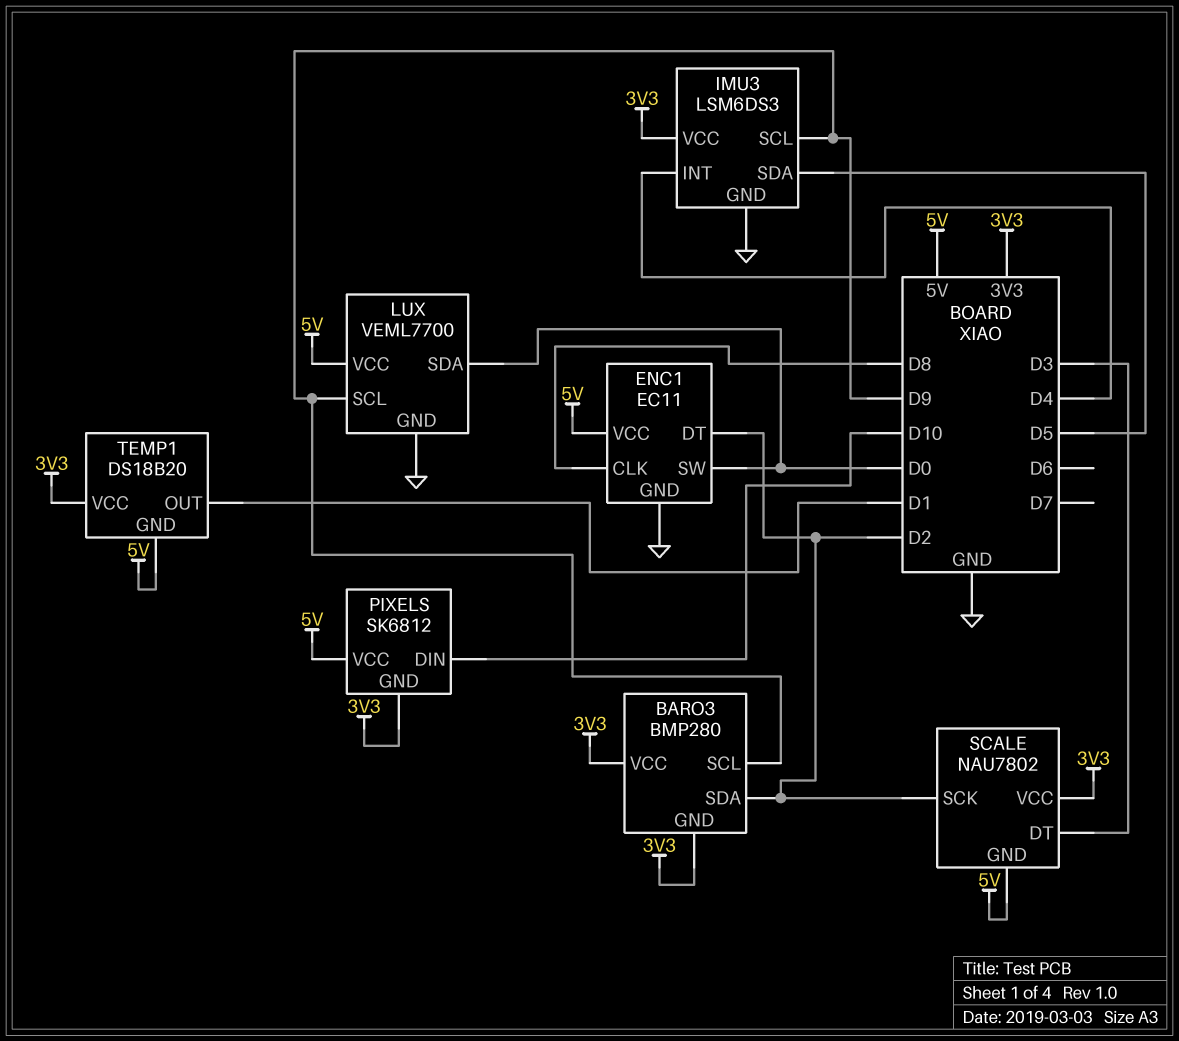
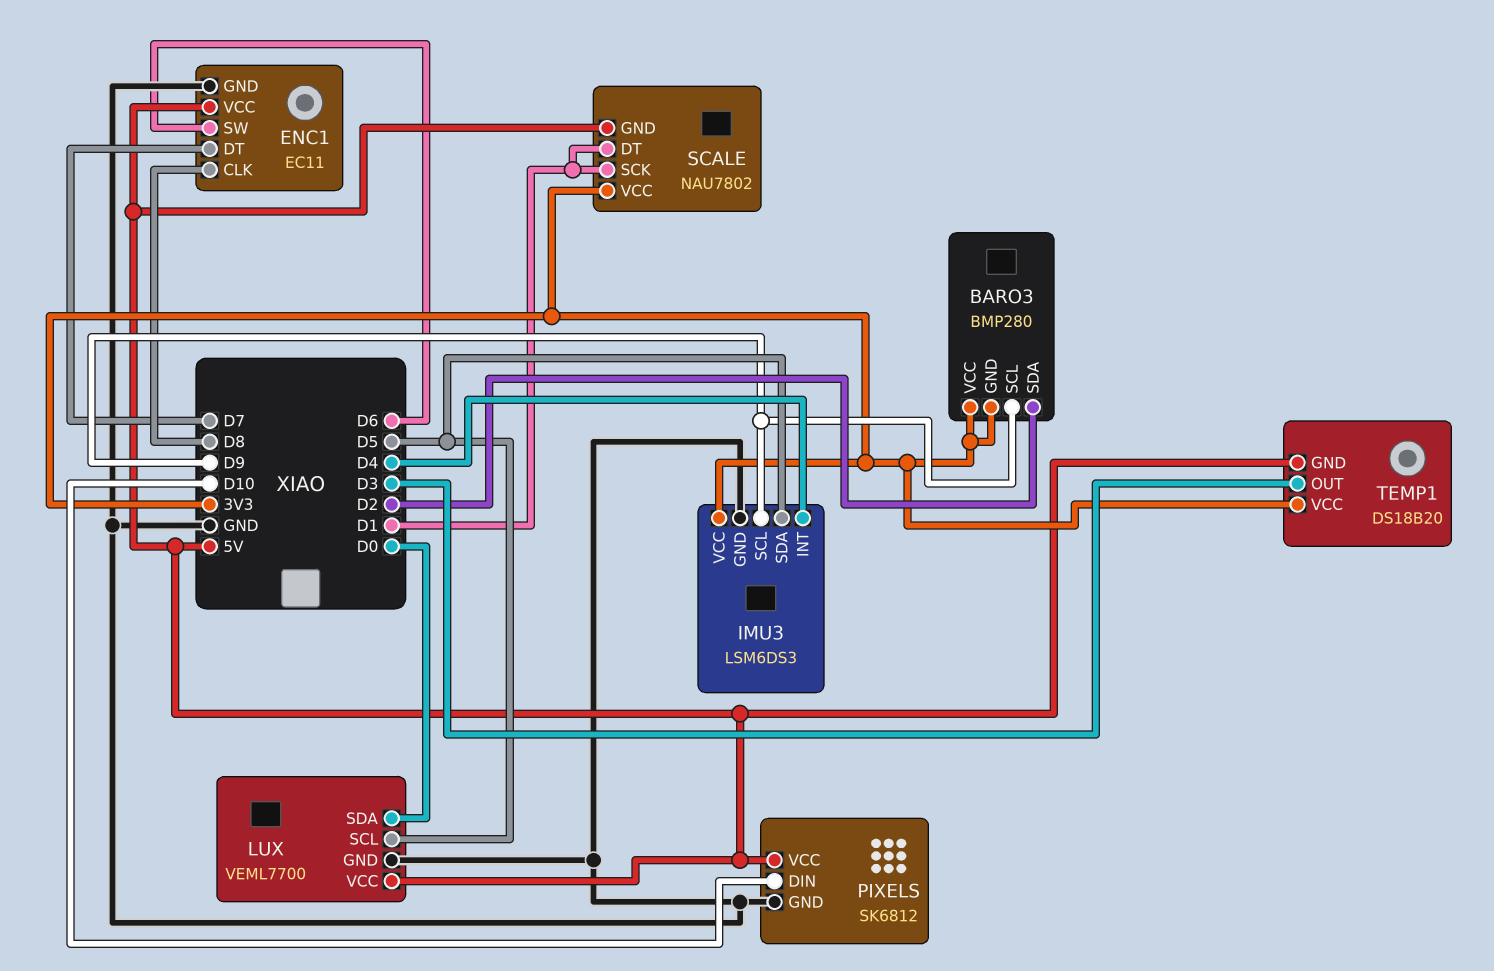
ENC1 pin DT: D2 -> D7
ENC1 pin SW: D0 -> D6
LUX pin SCL: D9 -> D5
PIXELS pin GND: 3V3 -> GND
SCALE pin DT: D3 -> D1
SCALE pin SCK: D2 -> D1
TEMP1 pin OUT: D1 -> D3

